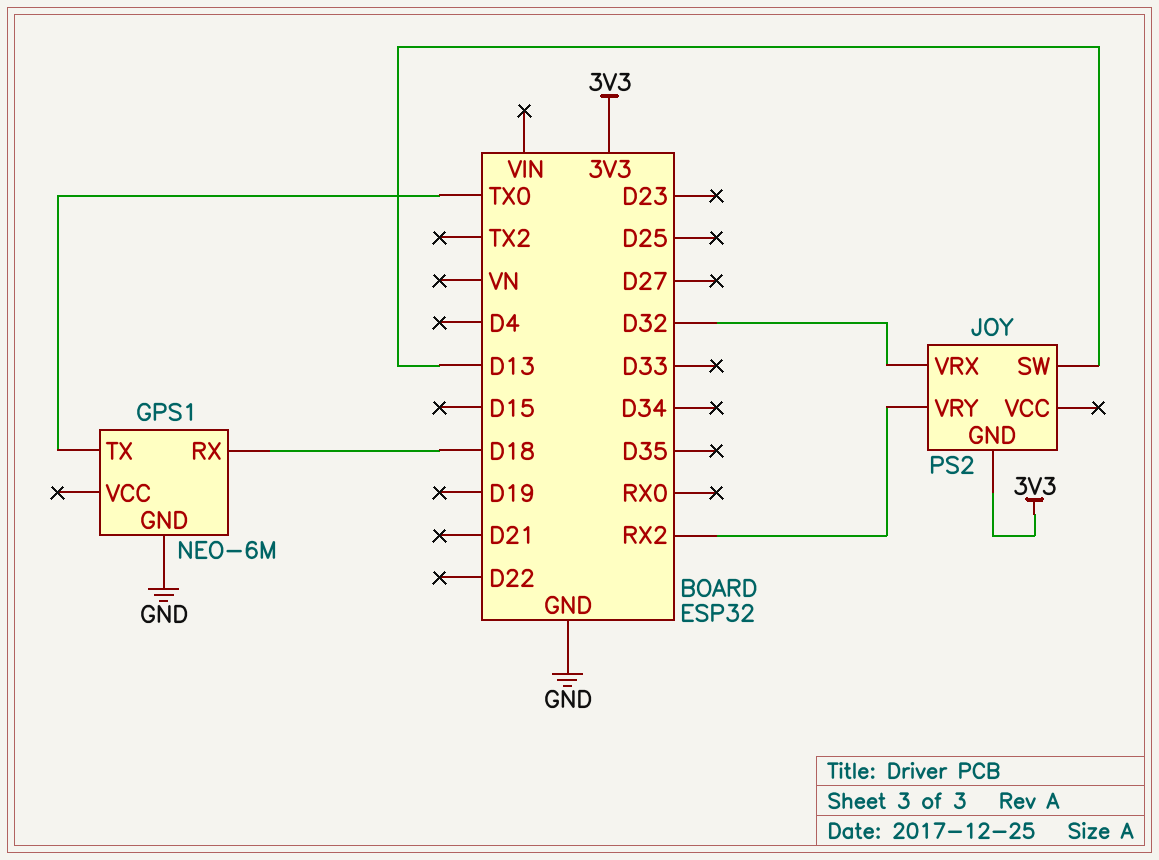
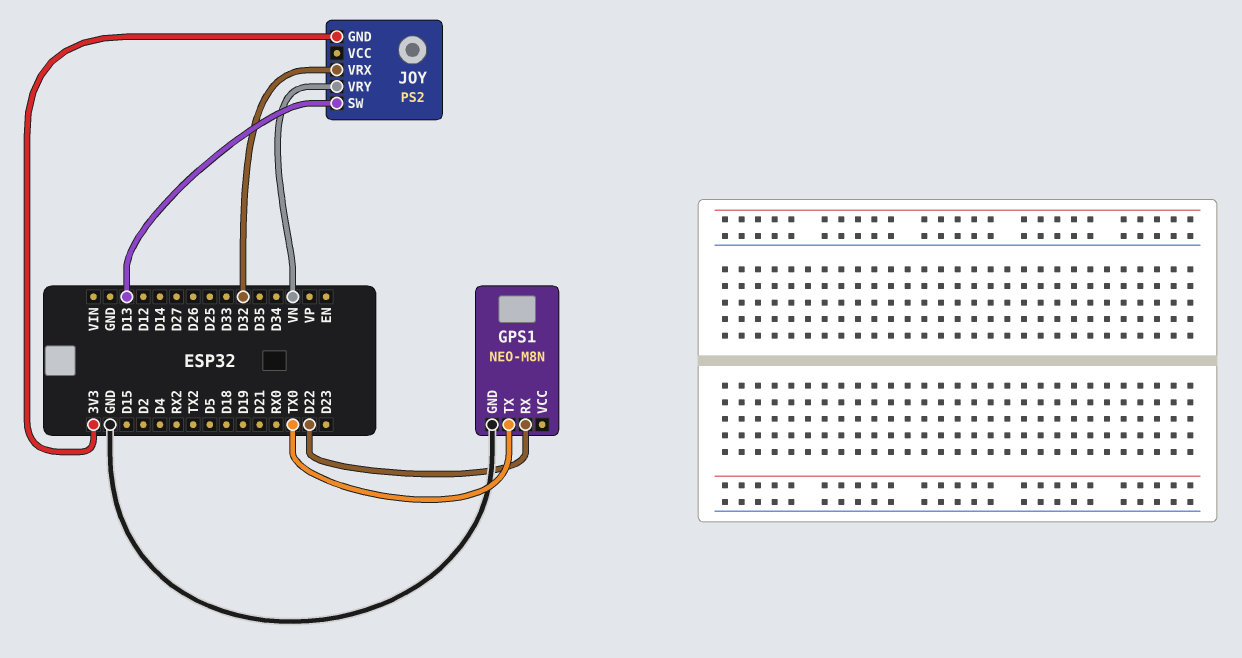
GPS1: NEO-6M -> NEO-M8N
GPS1 pin RX: D18 -> D22
JOY pin VRY: RX2 -> VN

